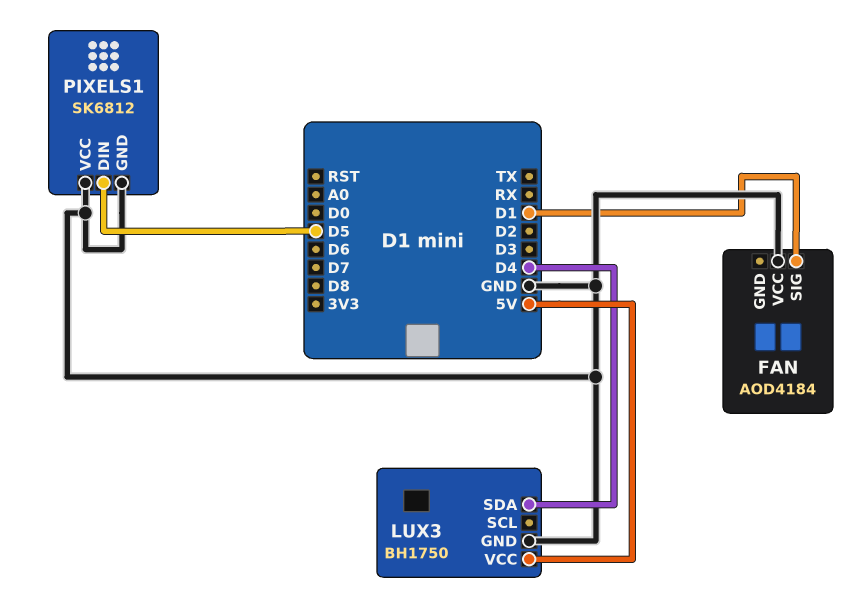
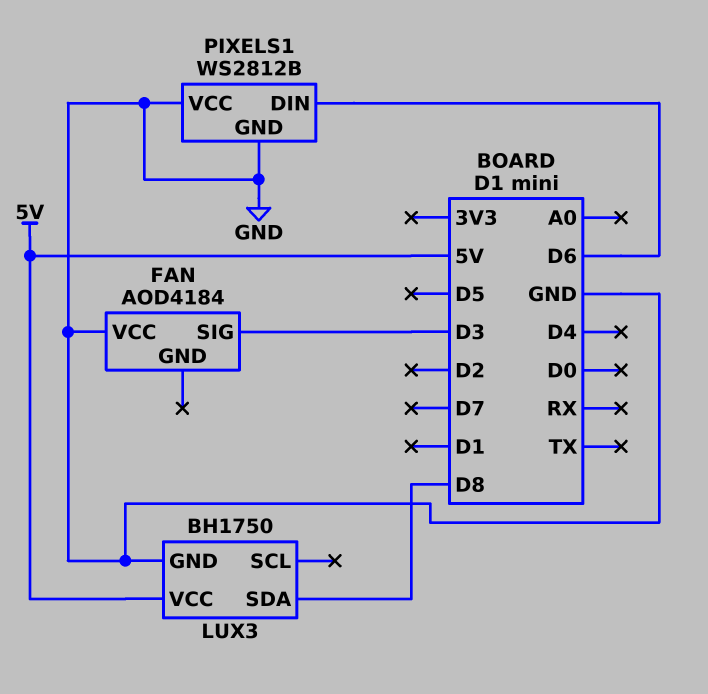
FAN pin SIG: D1 -> D3
LUX3 pin SDA: D4 -> D8
PIXELS1: SK6812 -> WS2812B
PIXELS1 pin DIN: D5 -> D6

